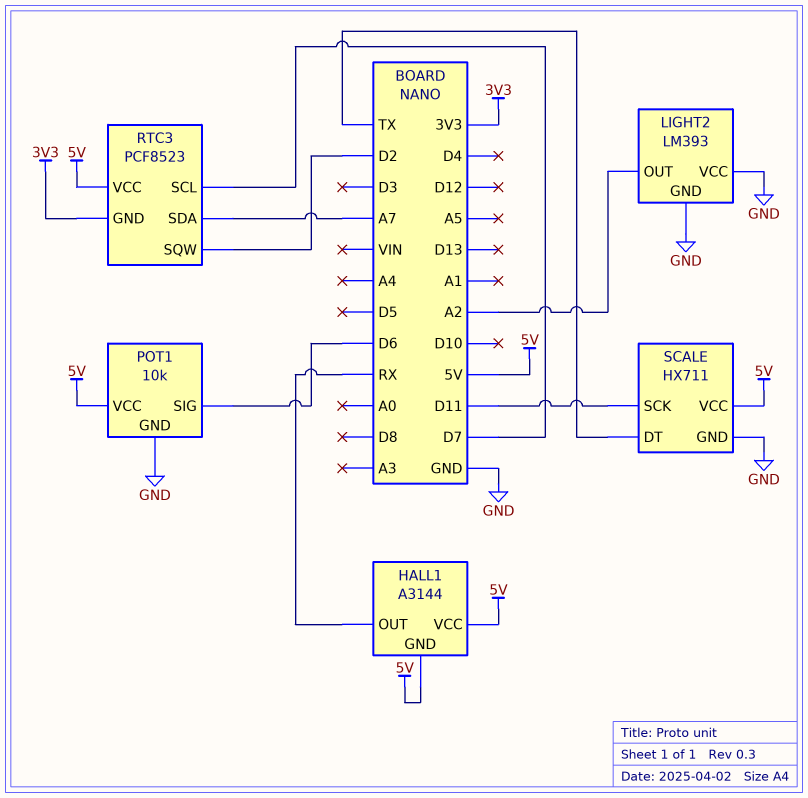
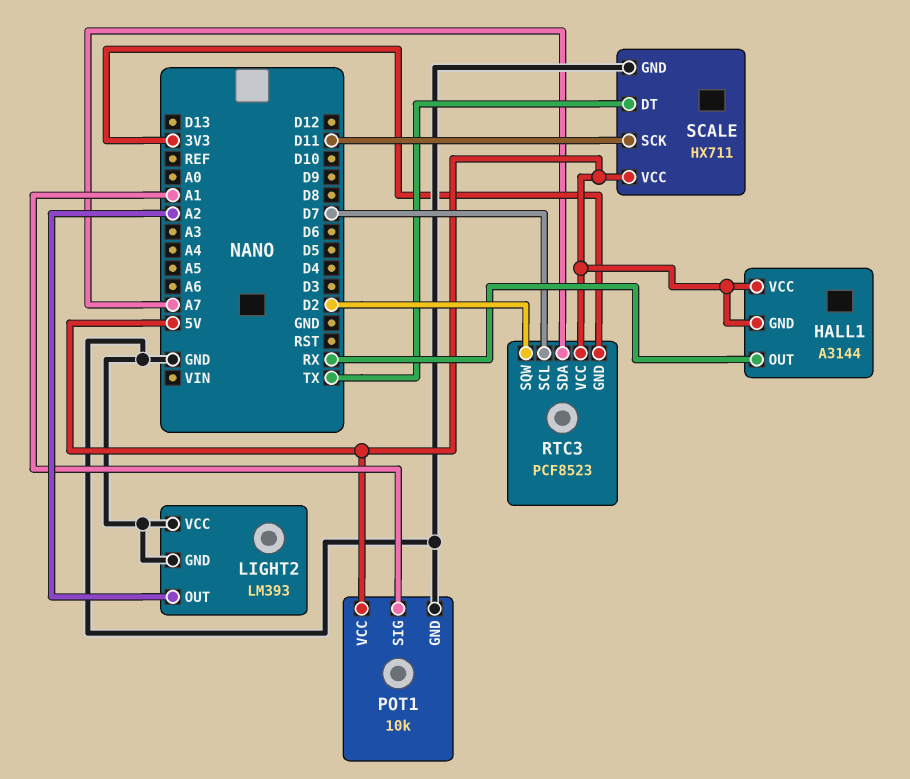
POT1 pin SIG: D6 -> A1

